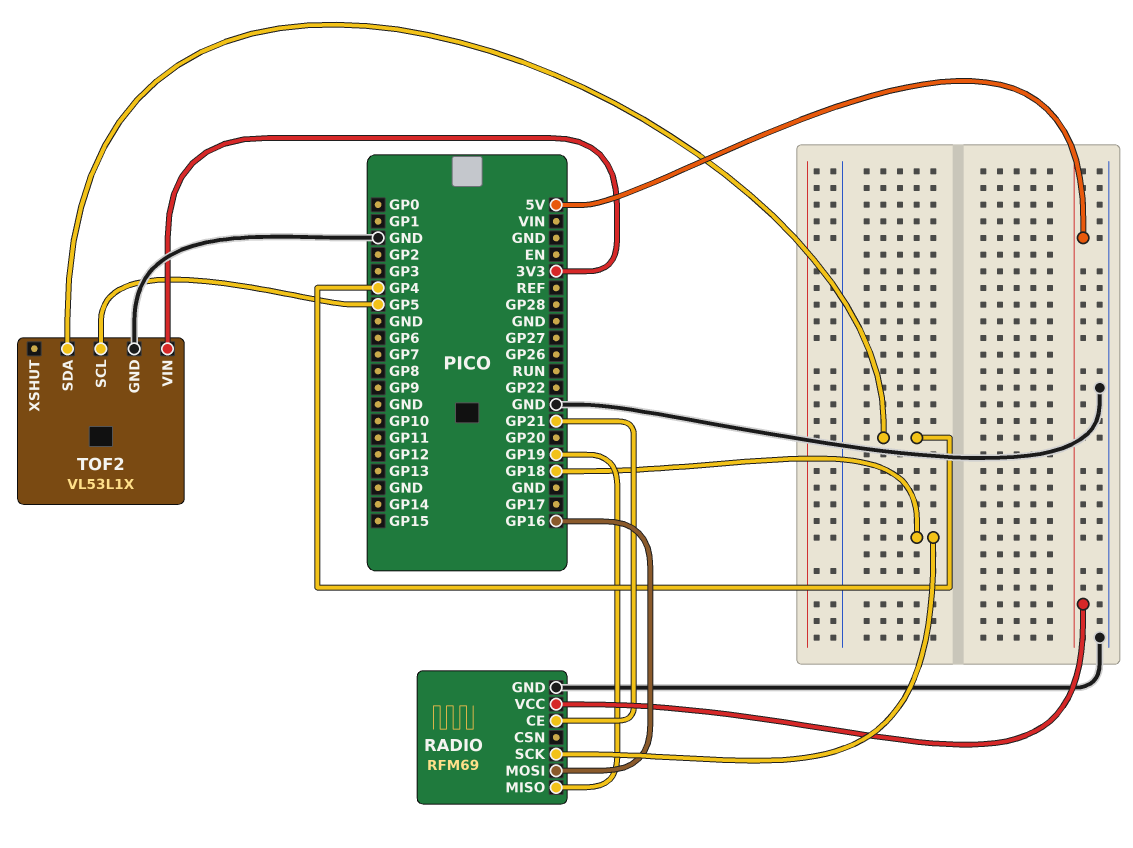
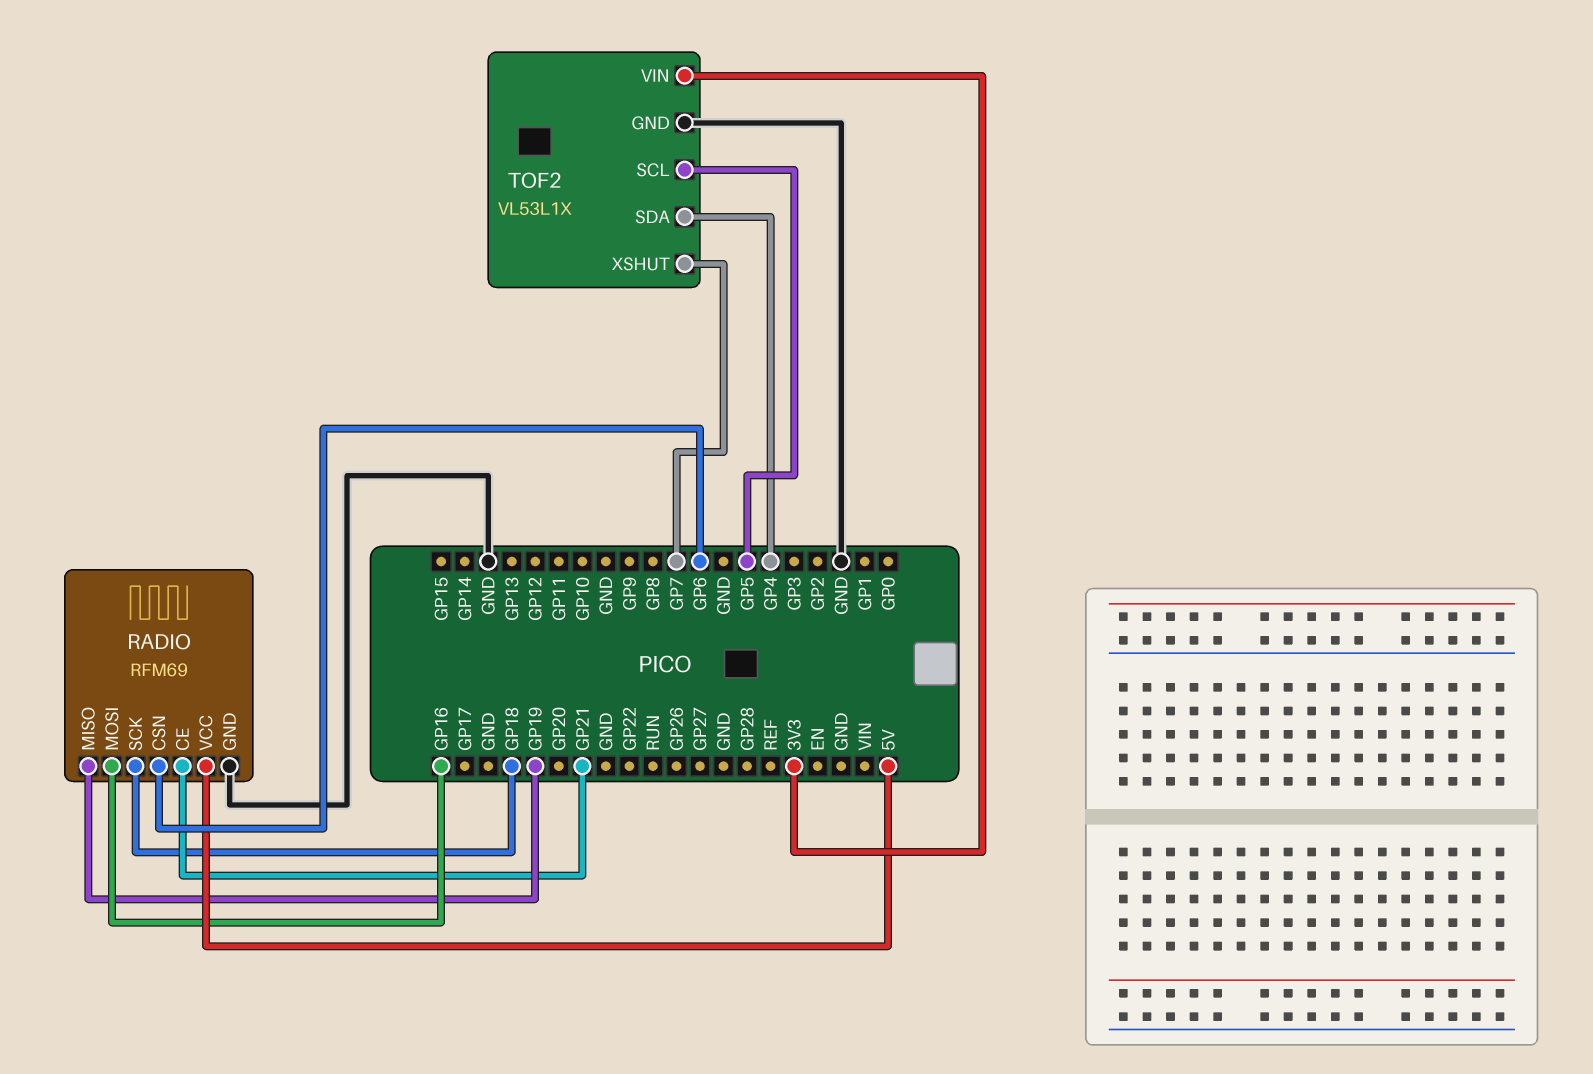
RADIO pin CSN: none -> GP6
TOF2 pin XSHUT: none -> GP7

